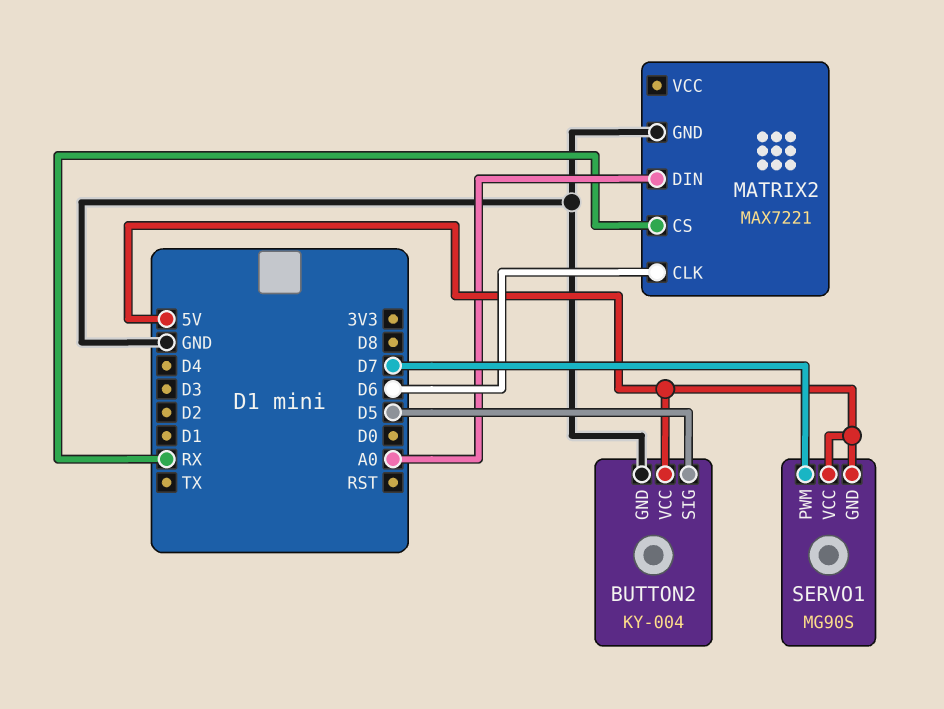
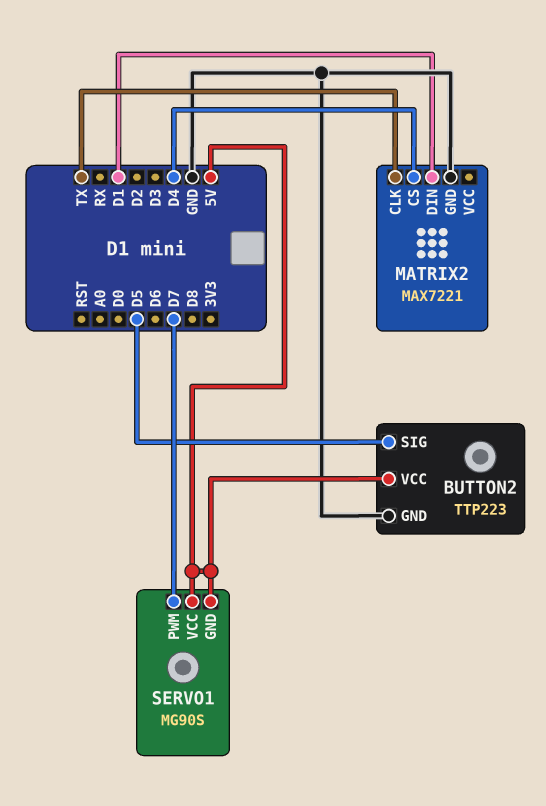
BUTTON2: KY-004 -> TTP223
MATRIX2 pin CLK: D6 -> TX
MATRIX2 pin CS: RX -> D4
MATRIX2 pin DIN: A0 -> D1

